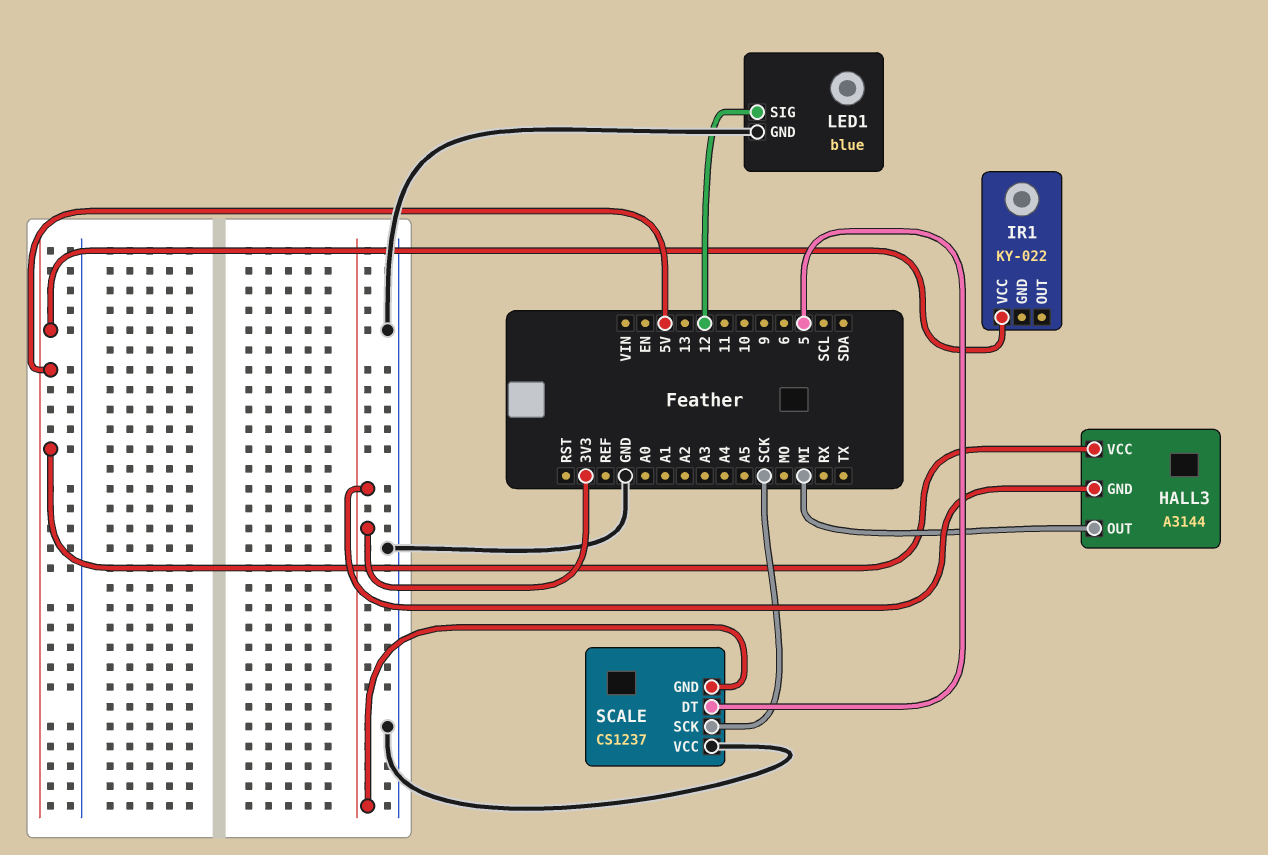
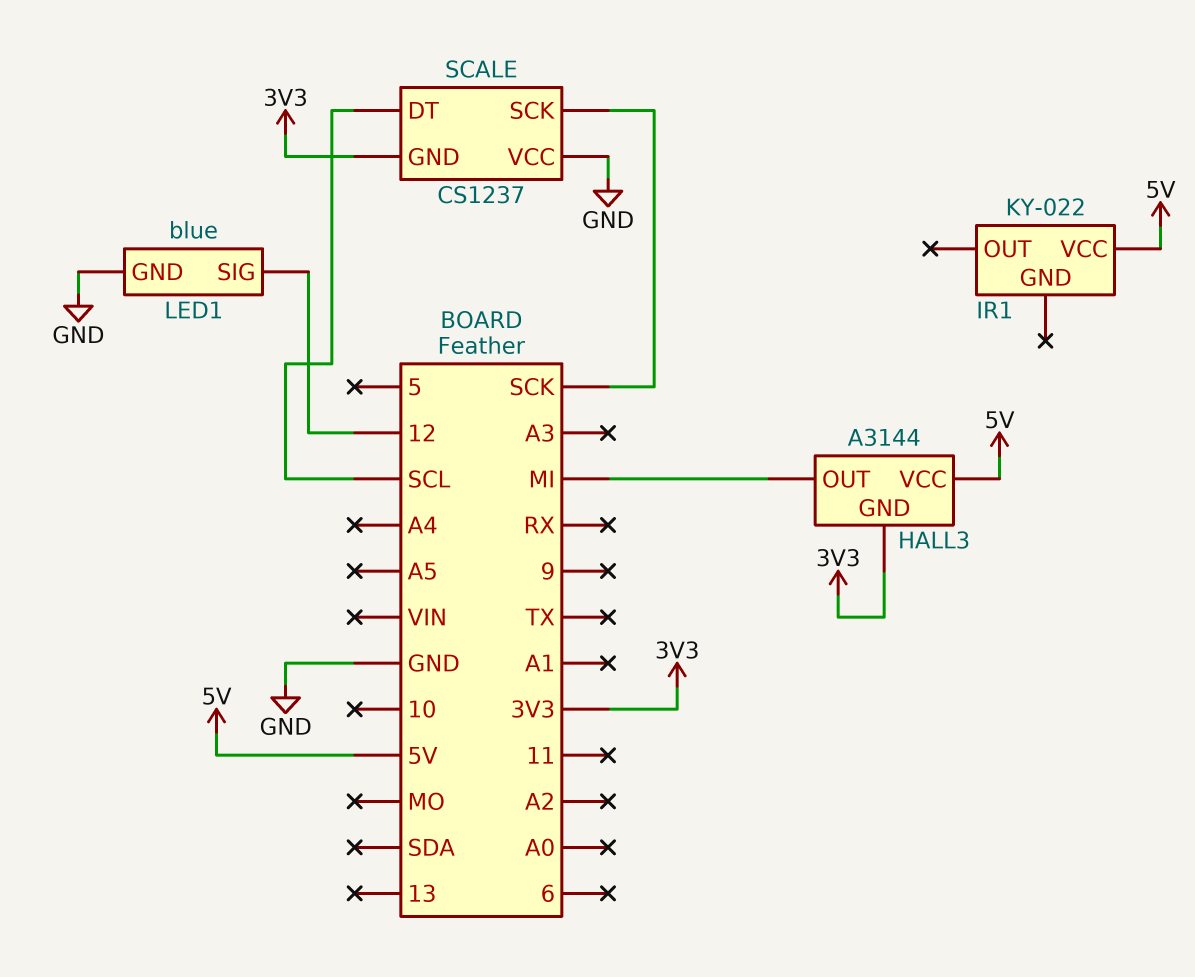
SCALE pin DT: 5 -> SCL

